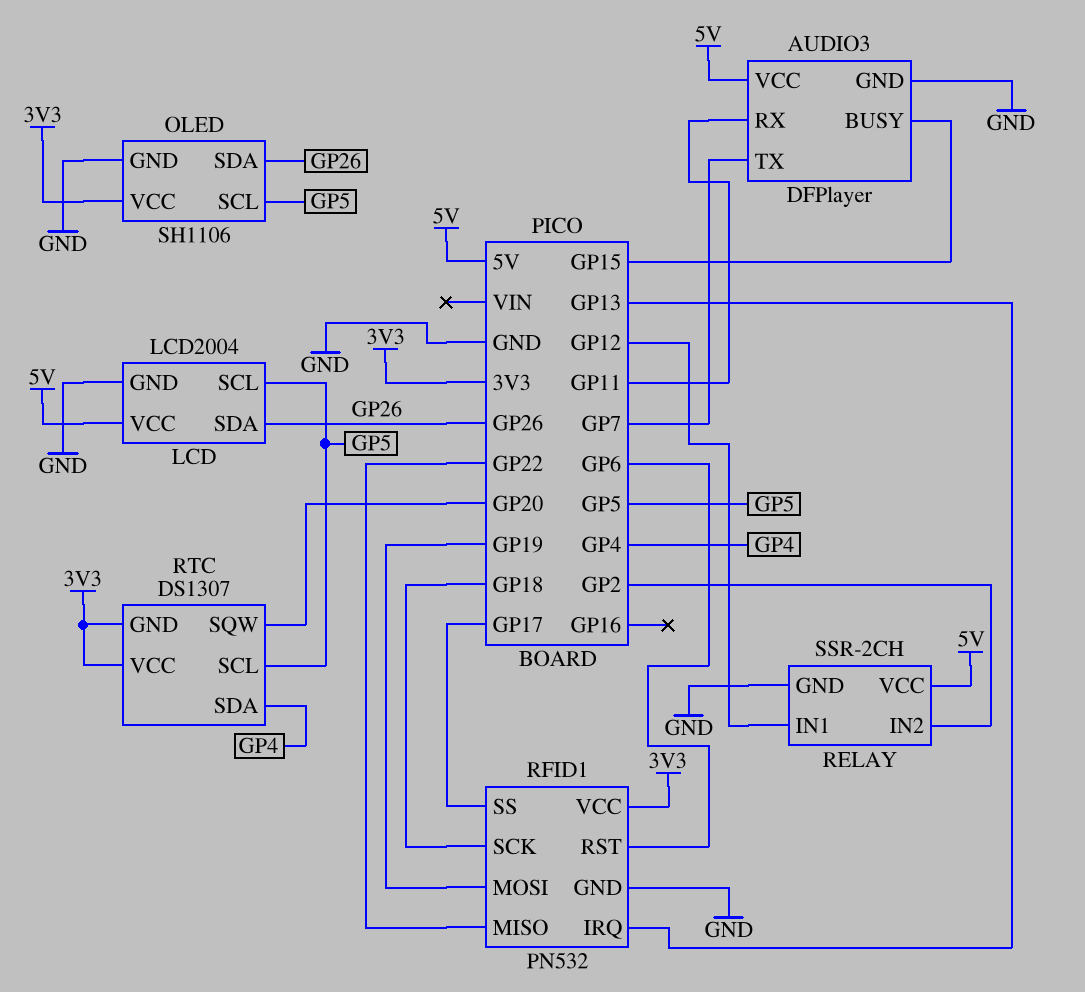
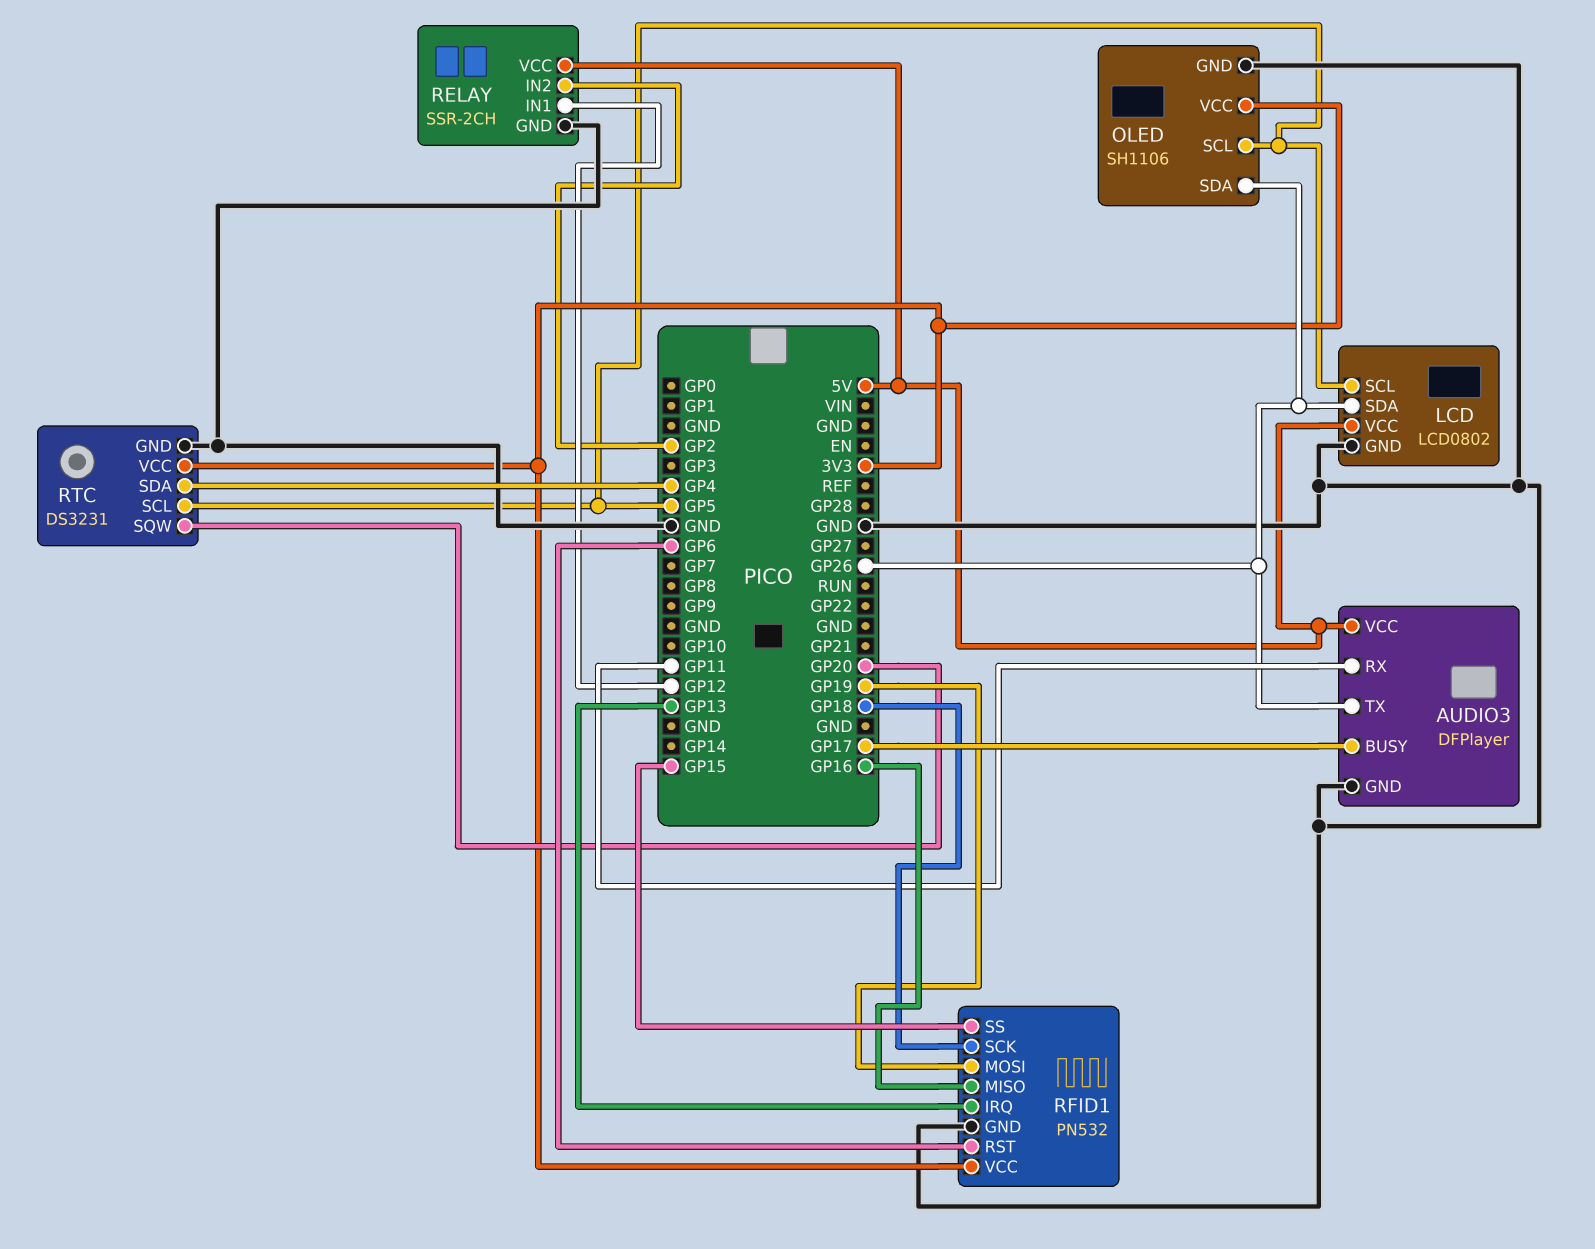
AUDIO3 pin BUSY: GP15 -> GP17
AUDIO3 pin TX: GP7 -> GP26
LCD: LCD2004 -> LCD0802
RFID1 pin MISO: GP22 -> GP16
RFID1 pin SS: GP17 -> GP15
RTC: DS1307 -> DS3231
RTC pin GND: 3V3 -> GND

